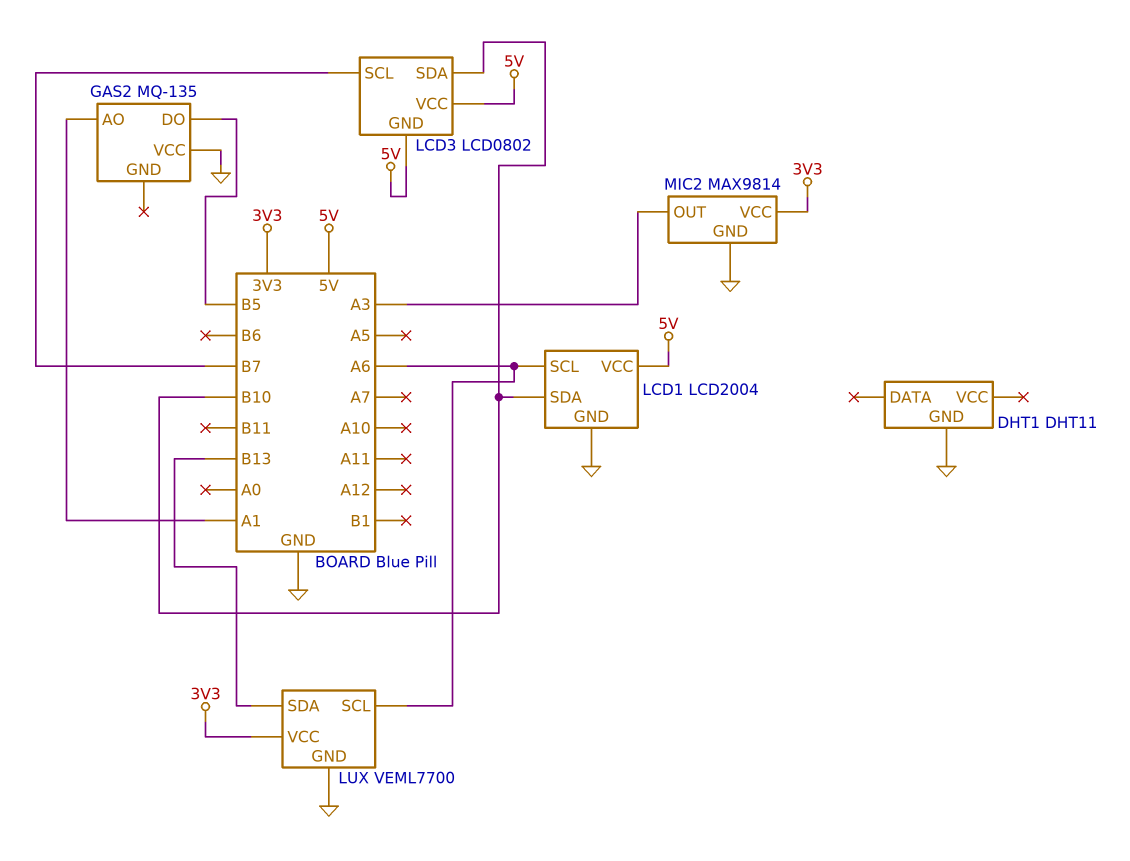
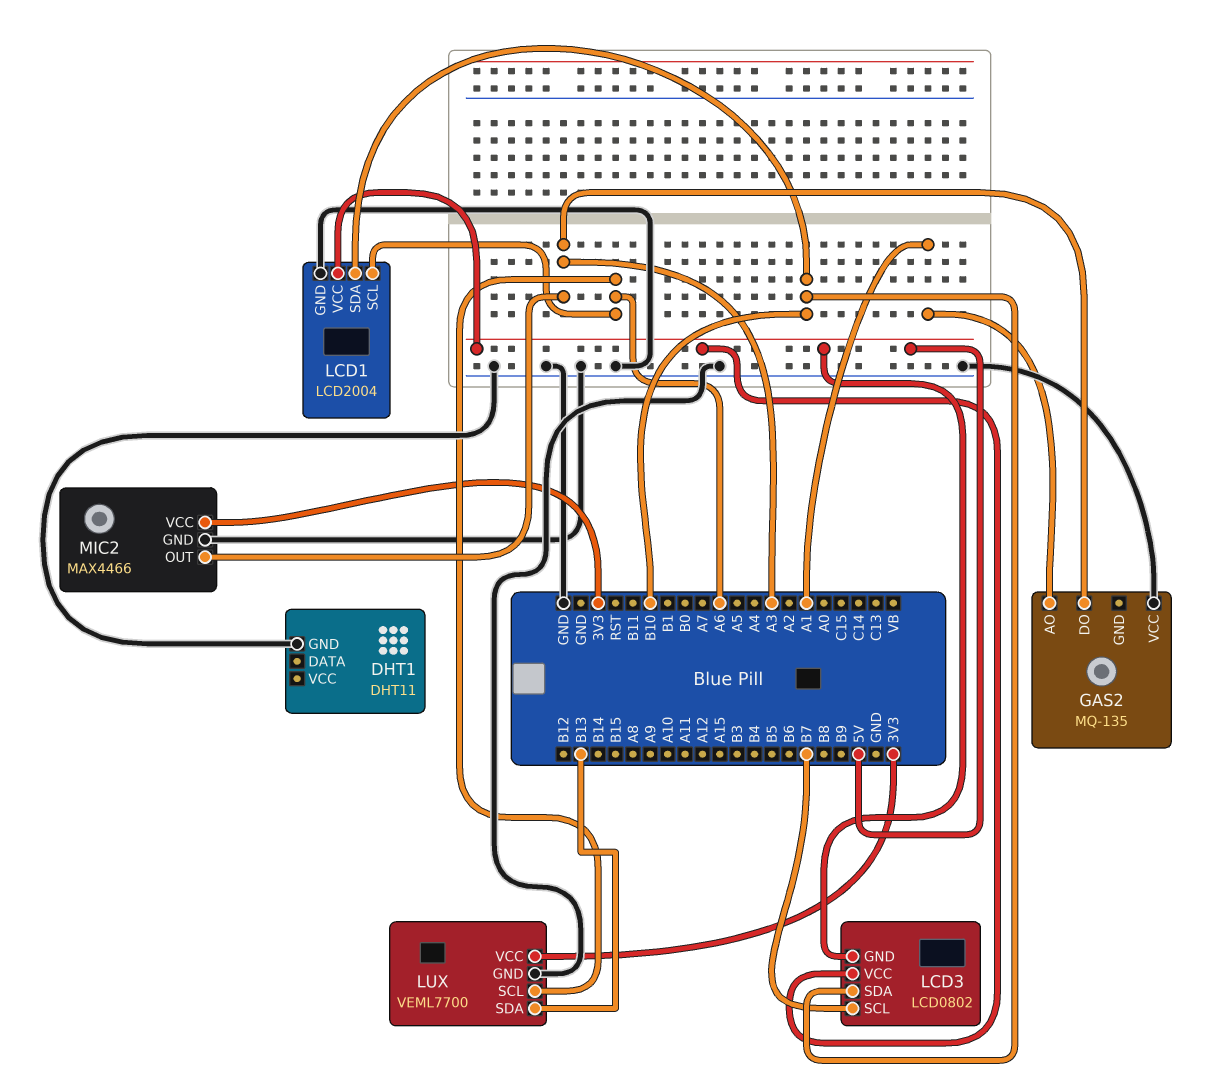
GAS2 pin DO: B5 -> A3
MIC2: MAX9814 -> MAX4466

